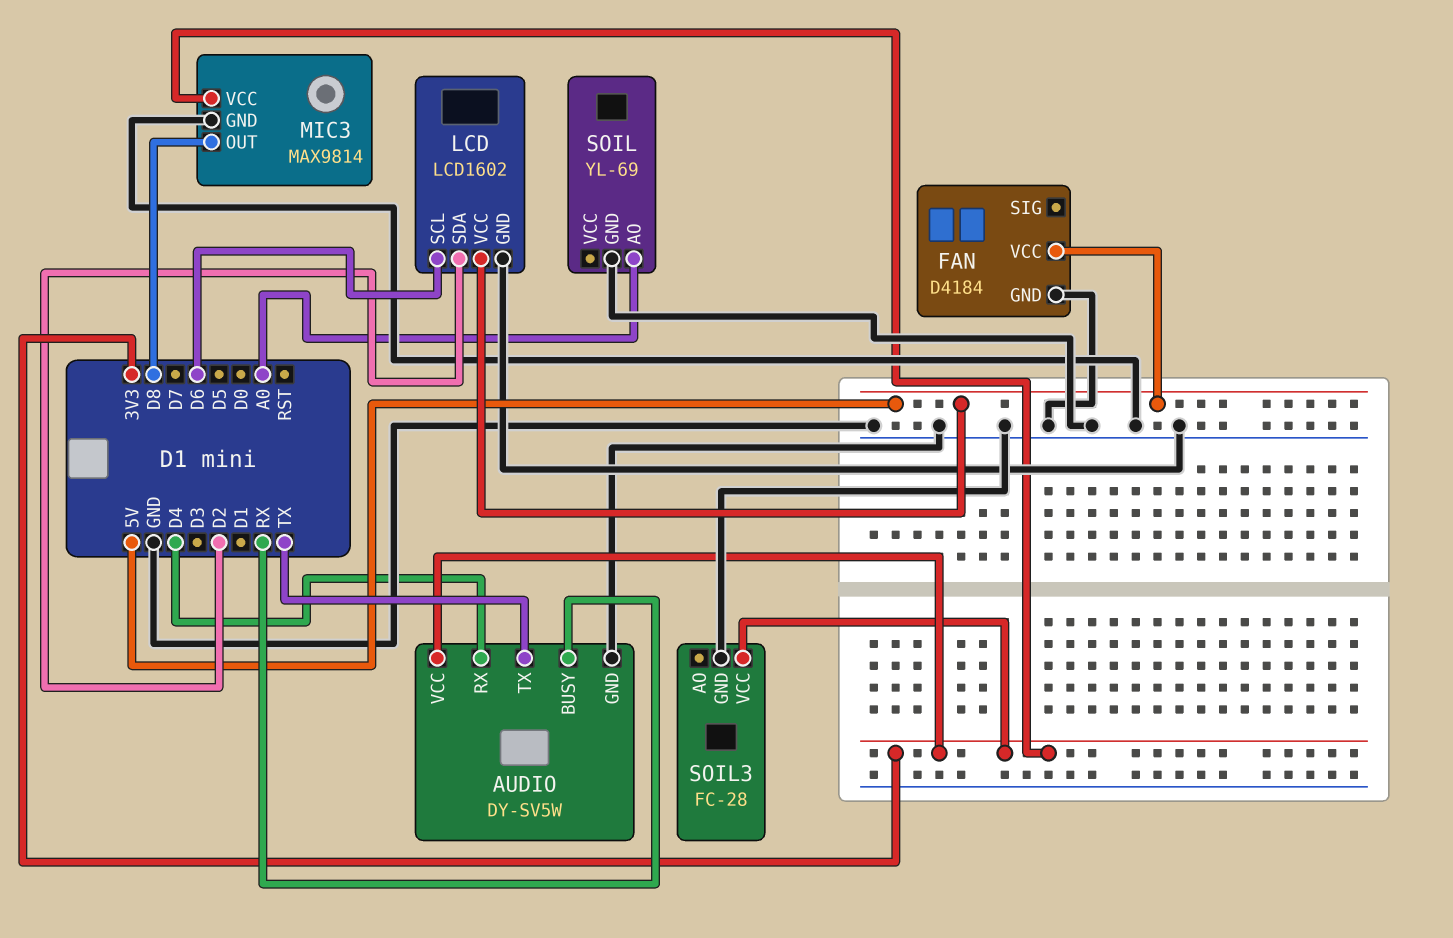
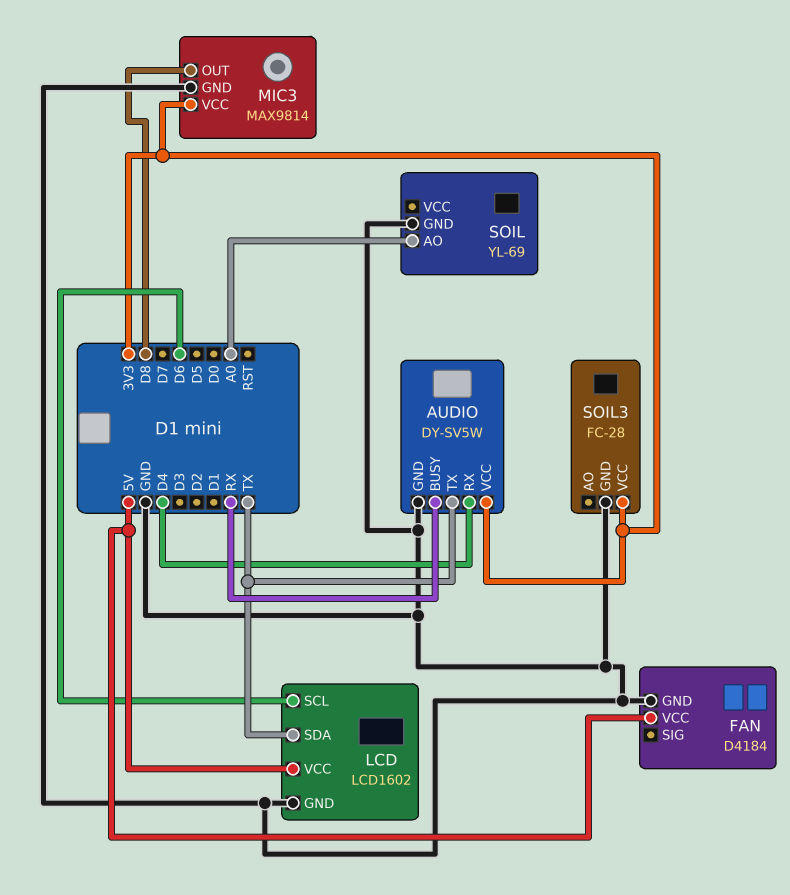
LCD pin SDA: D2 -> TX

